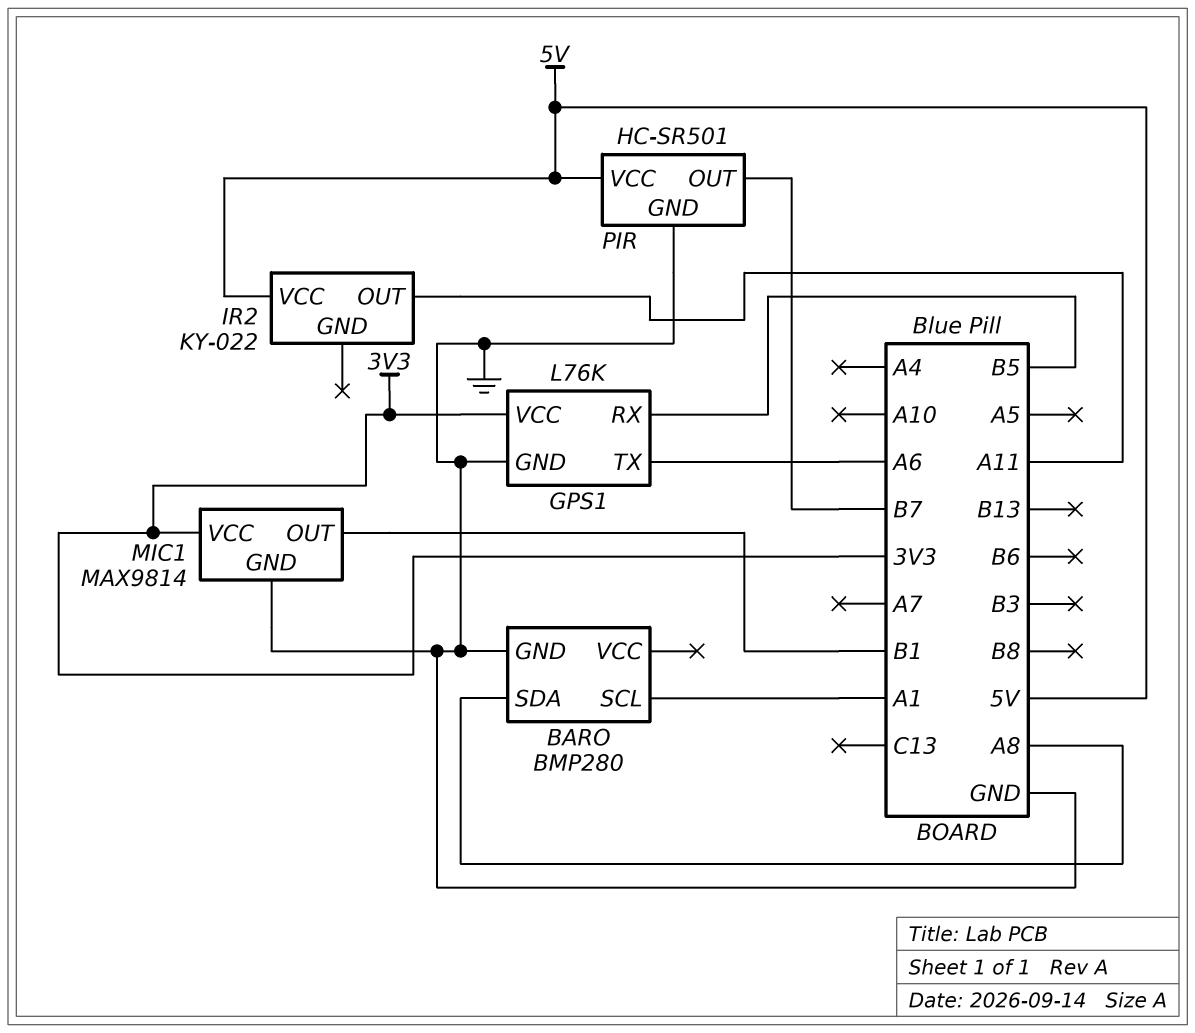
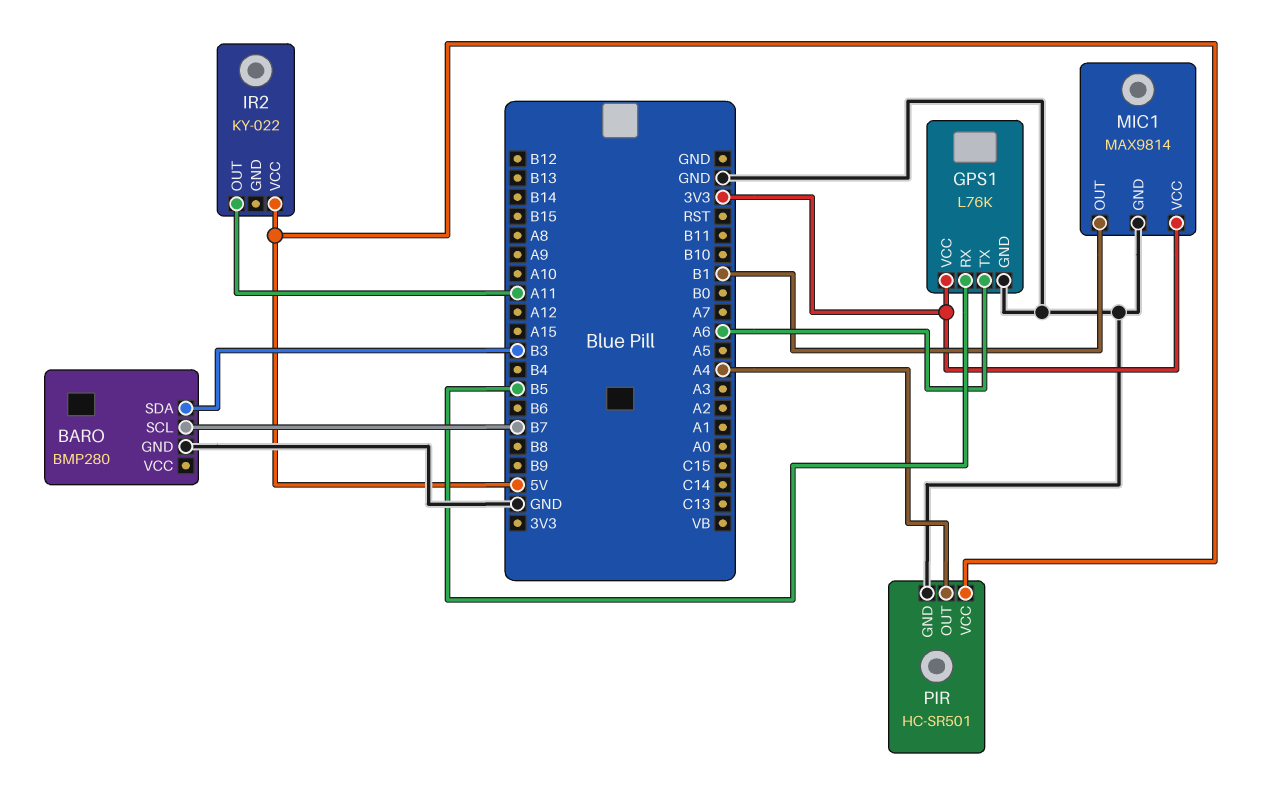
BARO pin SCL: A1 -> B7
BARO pin SDA: A8 -> B3
PIR pin OUT: B7 -> A4

